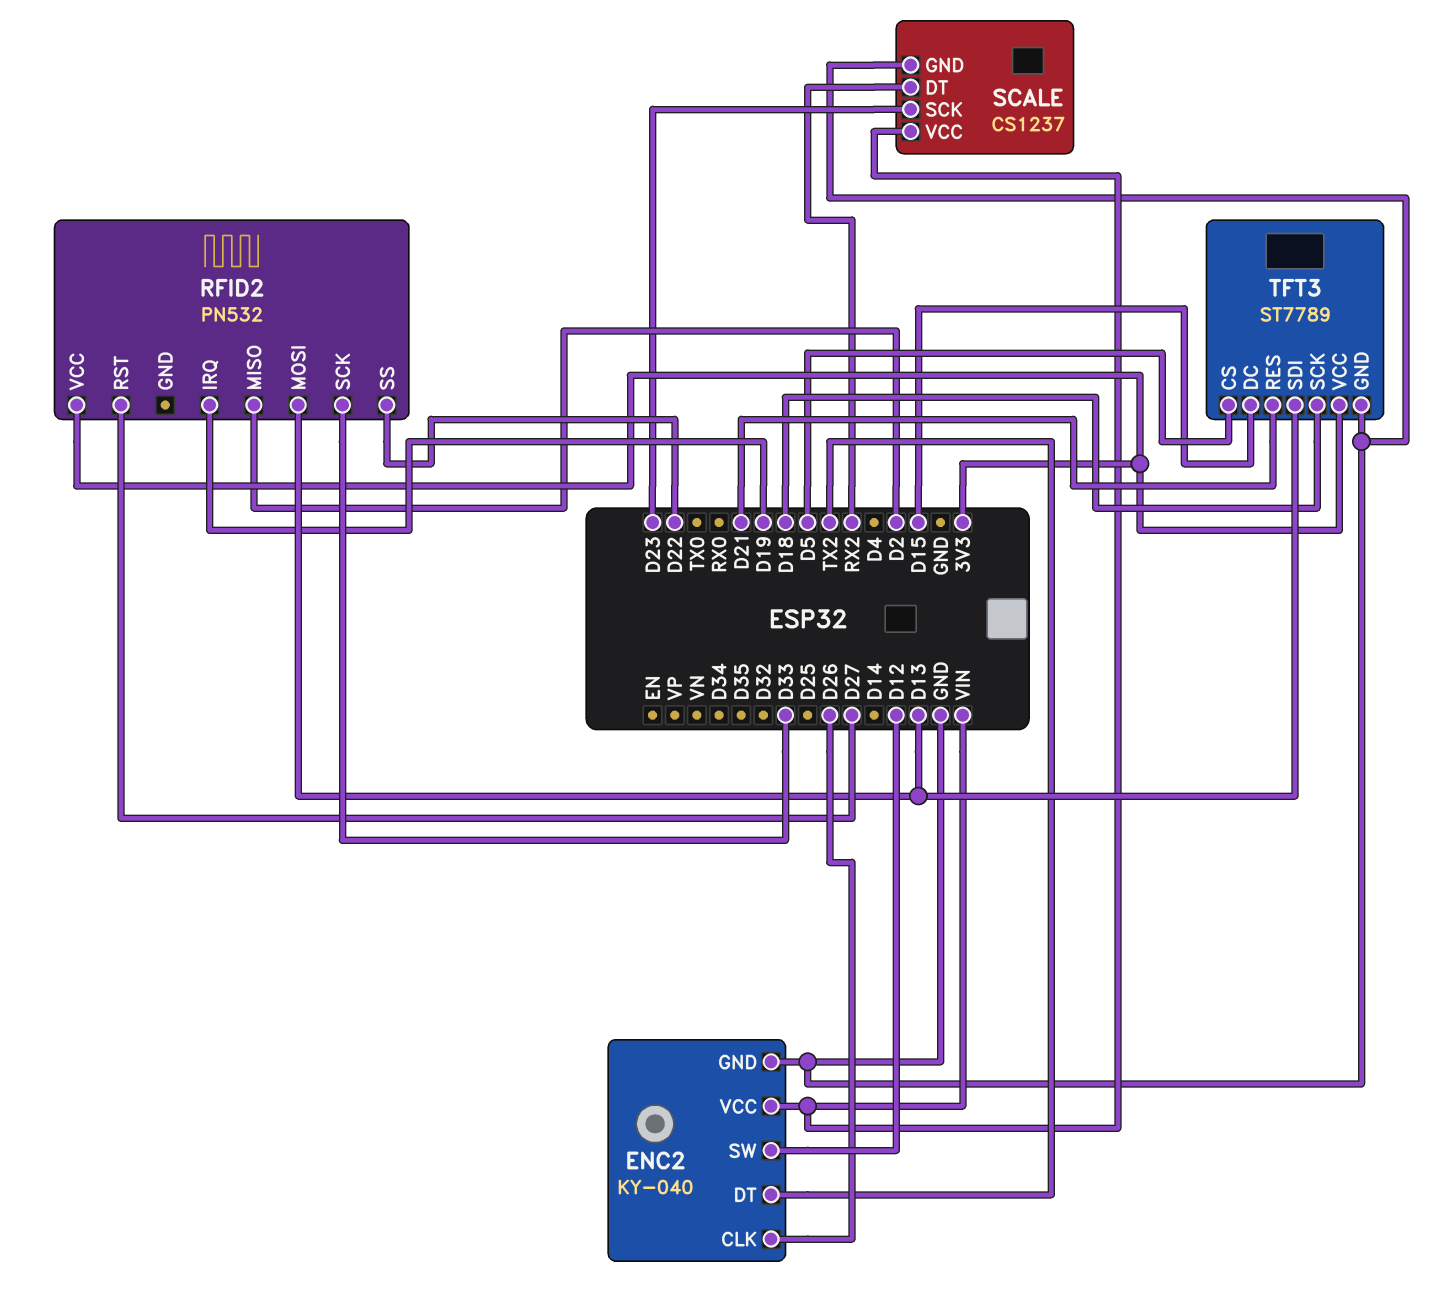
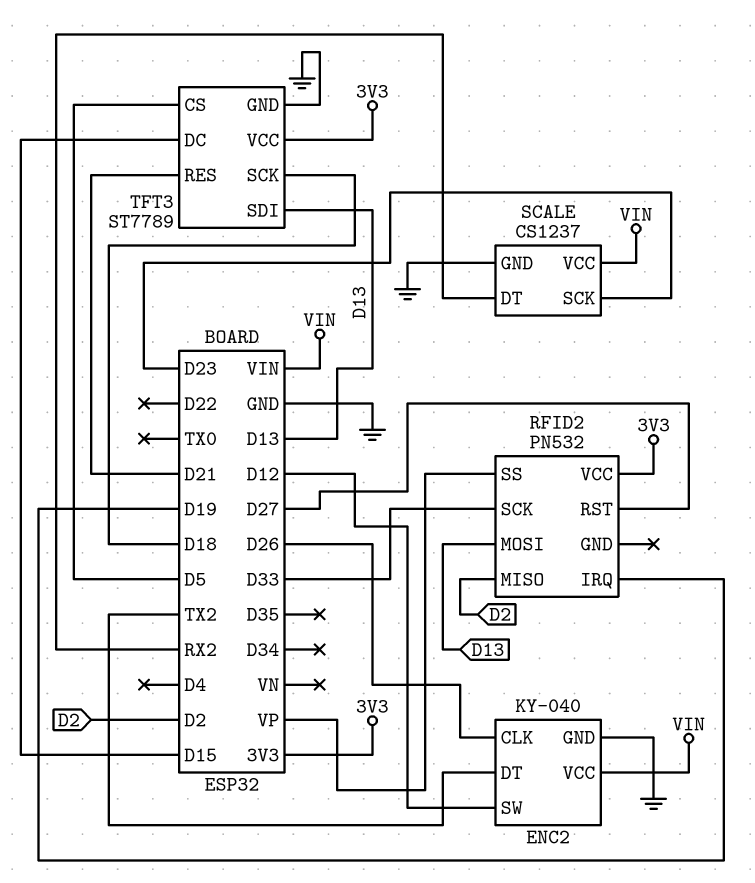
RFID2 pin SS: D22 -> VP

